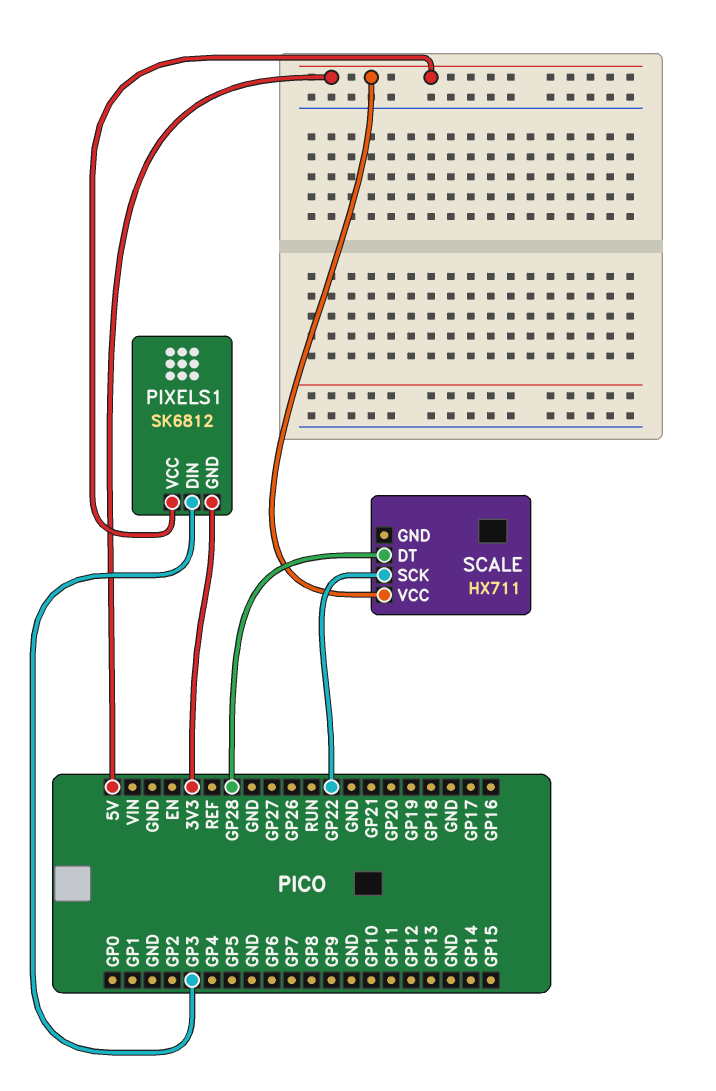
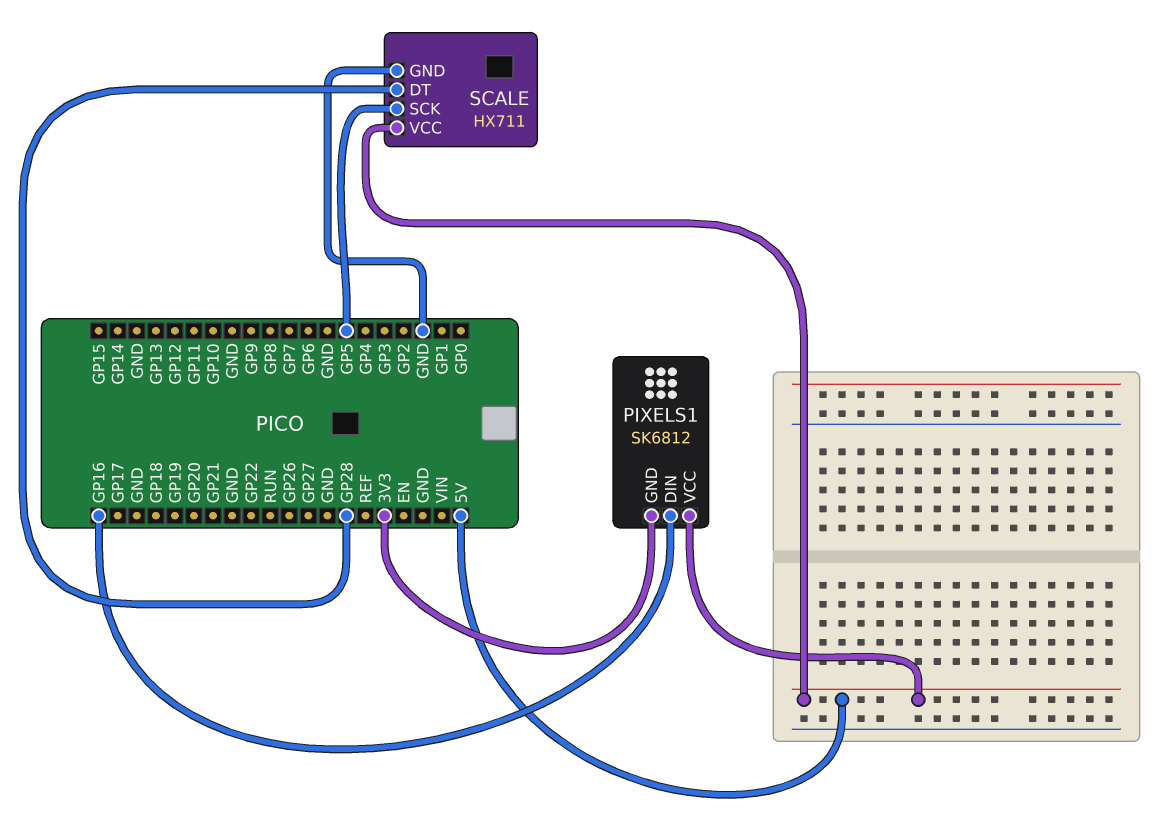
PIXELS1 pin DIN: GP3 -> GP16
SCALE pin GND: none -> GND
SCALE pin SCK: GP22 -> GP5

